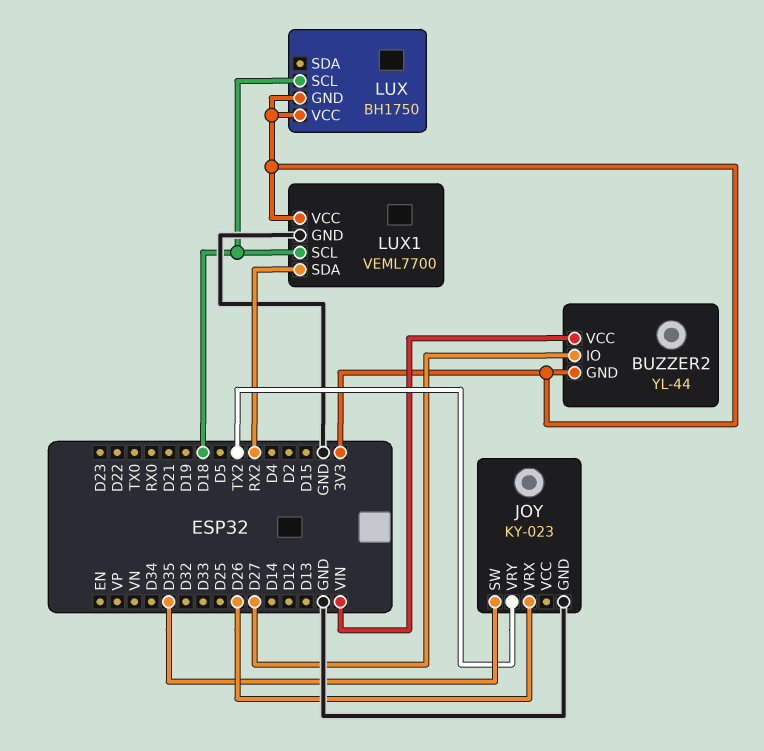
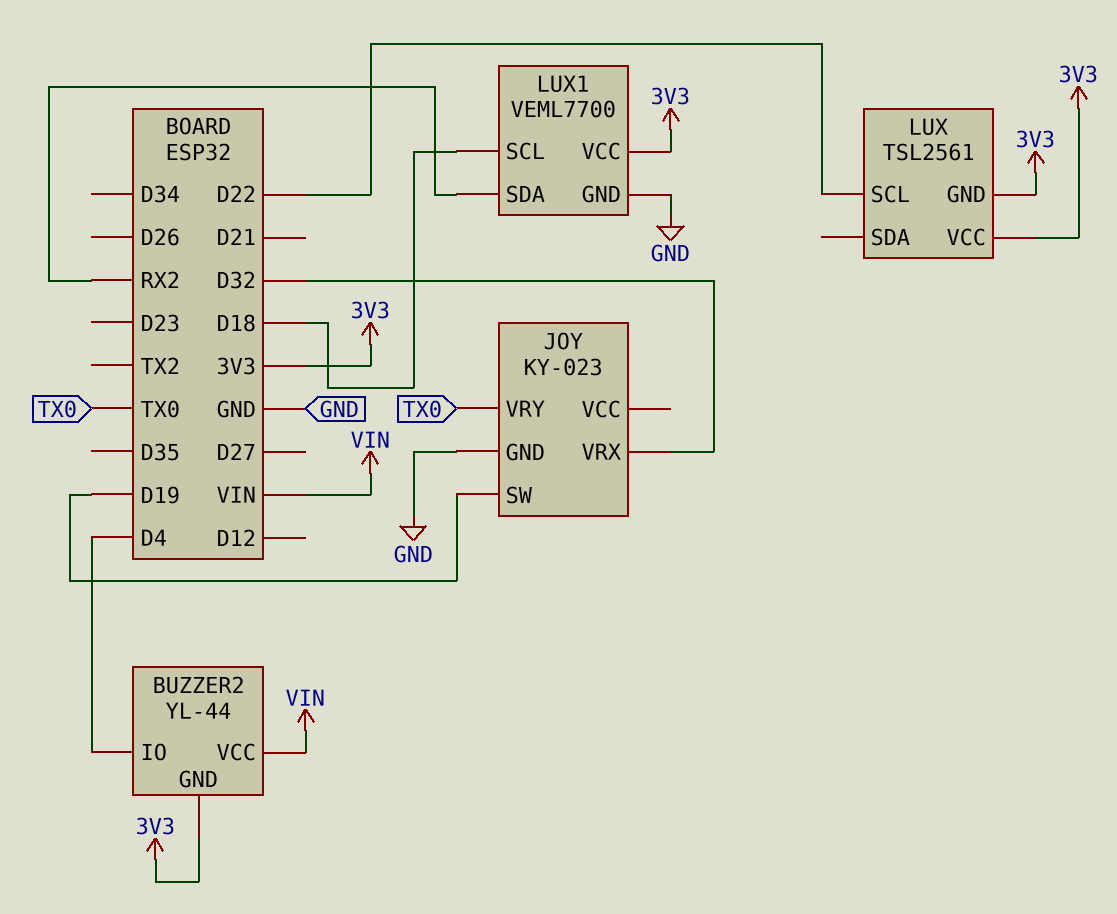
BUZZER2 pin IO: D27 -> D4
JOY pin SW: D35 -> D19
JOY pin VRX: D26 -> D32
JOY pin VRY: TX2 -> TX0
LUX: BH1750 -> TSL2561
LUX pin SCL: D18 -> D22

